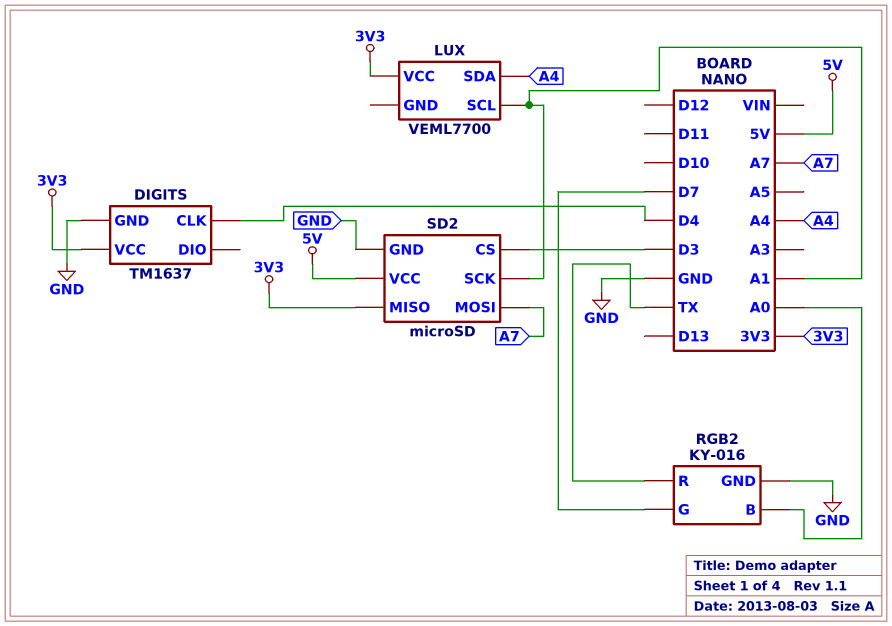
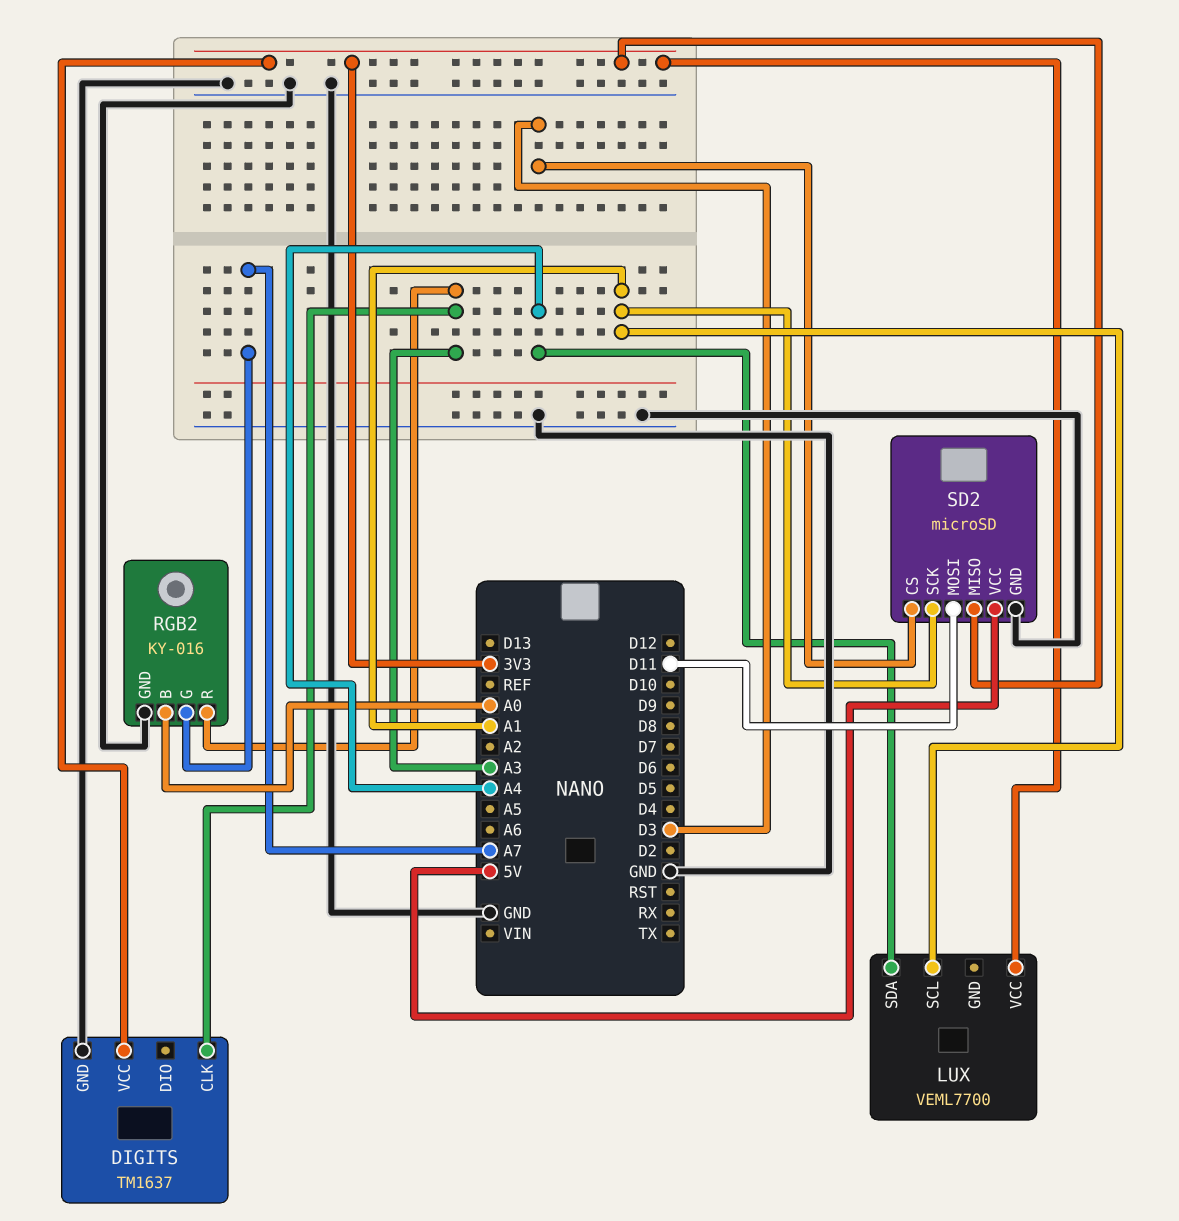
DIGITS pin CLK: D4 -> A3
RGB2 pin G: D7 -> A7
RGB2 pin R: TX -> A3
SD2 pin MOSI: A7 -> D11

